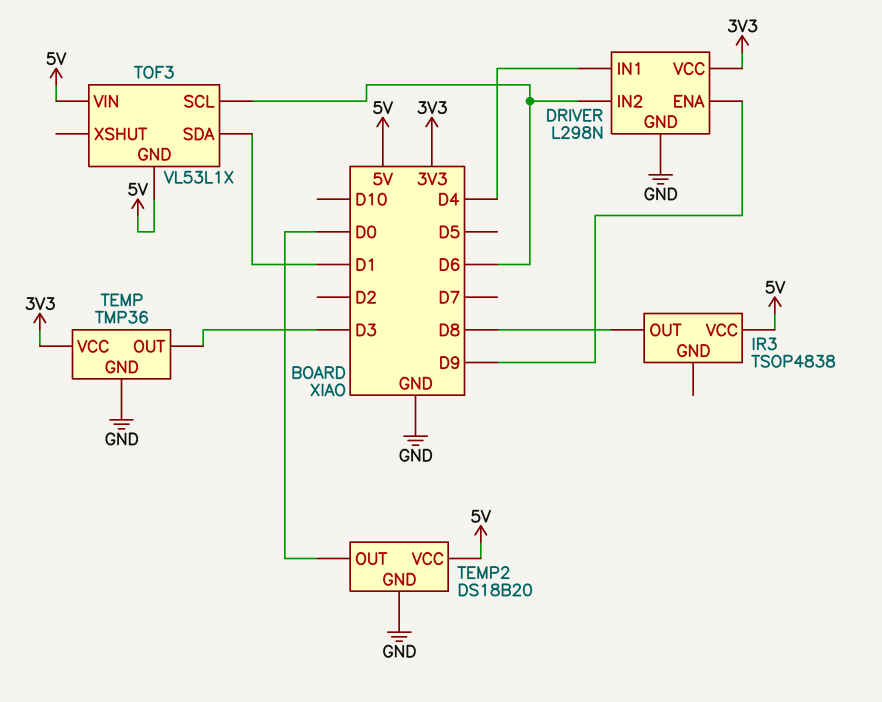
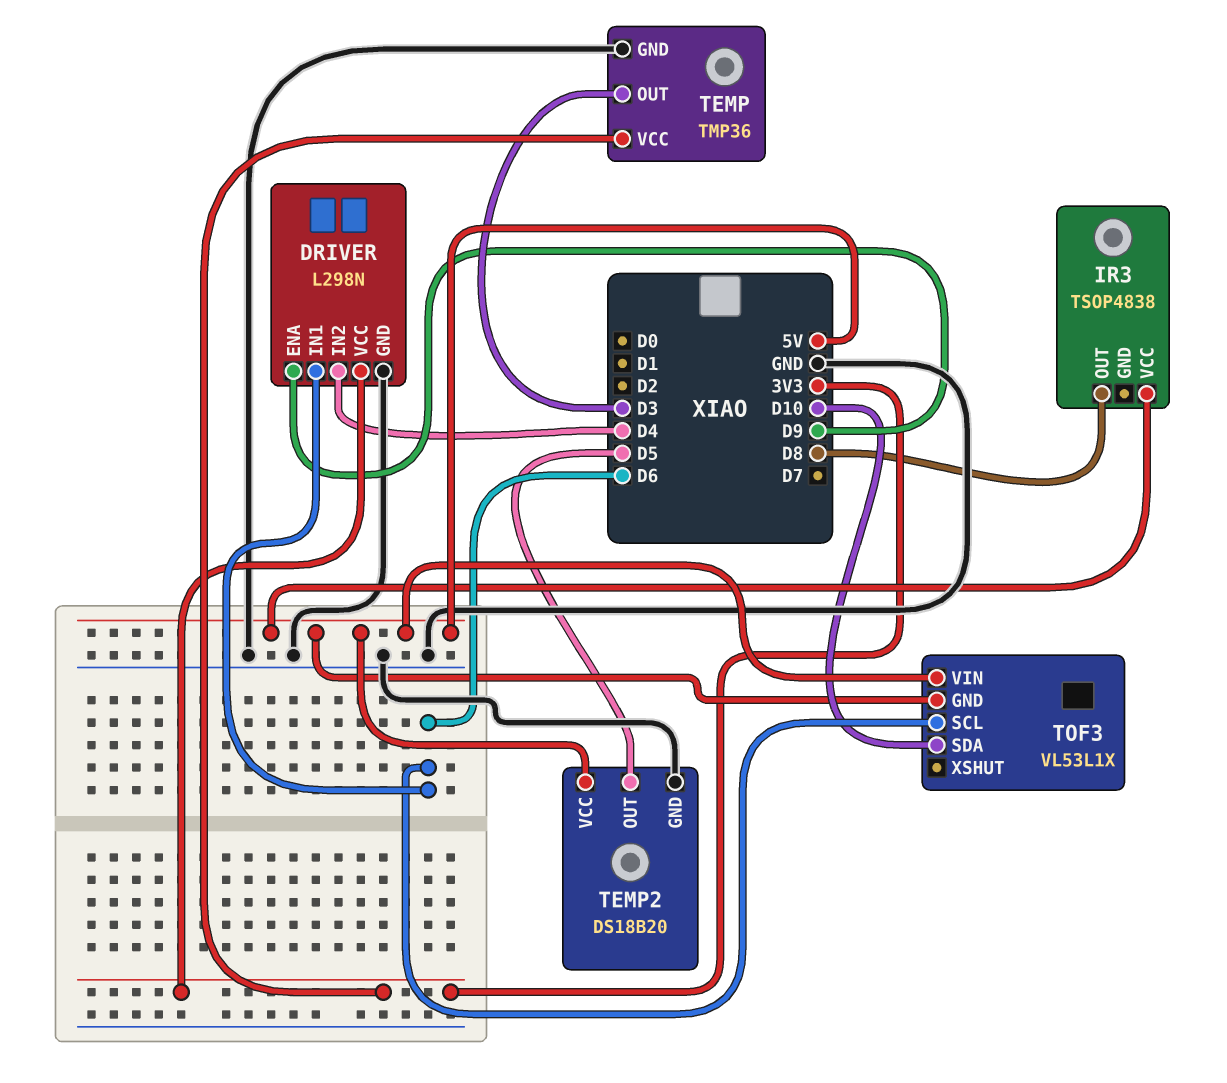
DRIVER pin IN1: D4 -> D6
DRIVER pin IN2: D6 -> D4
TEMP2 pin OUT: D0 -> D5
TOF3 pin SDA: D1 -> D10

